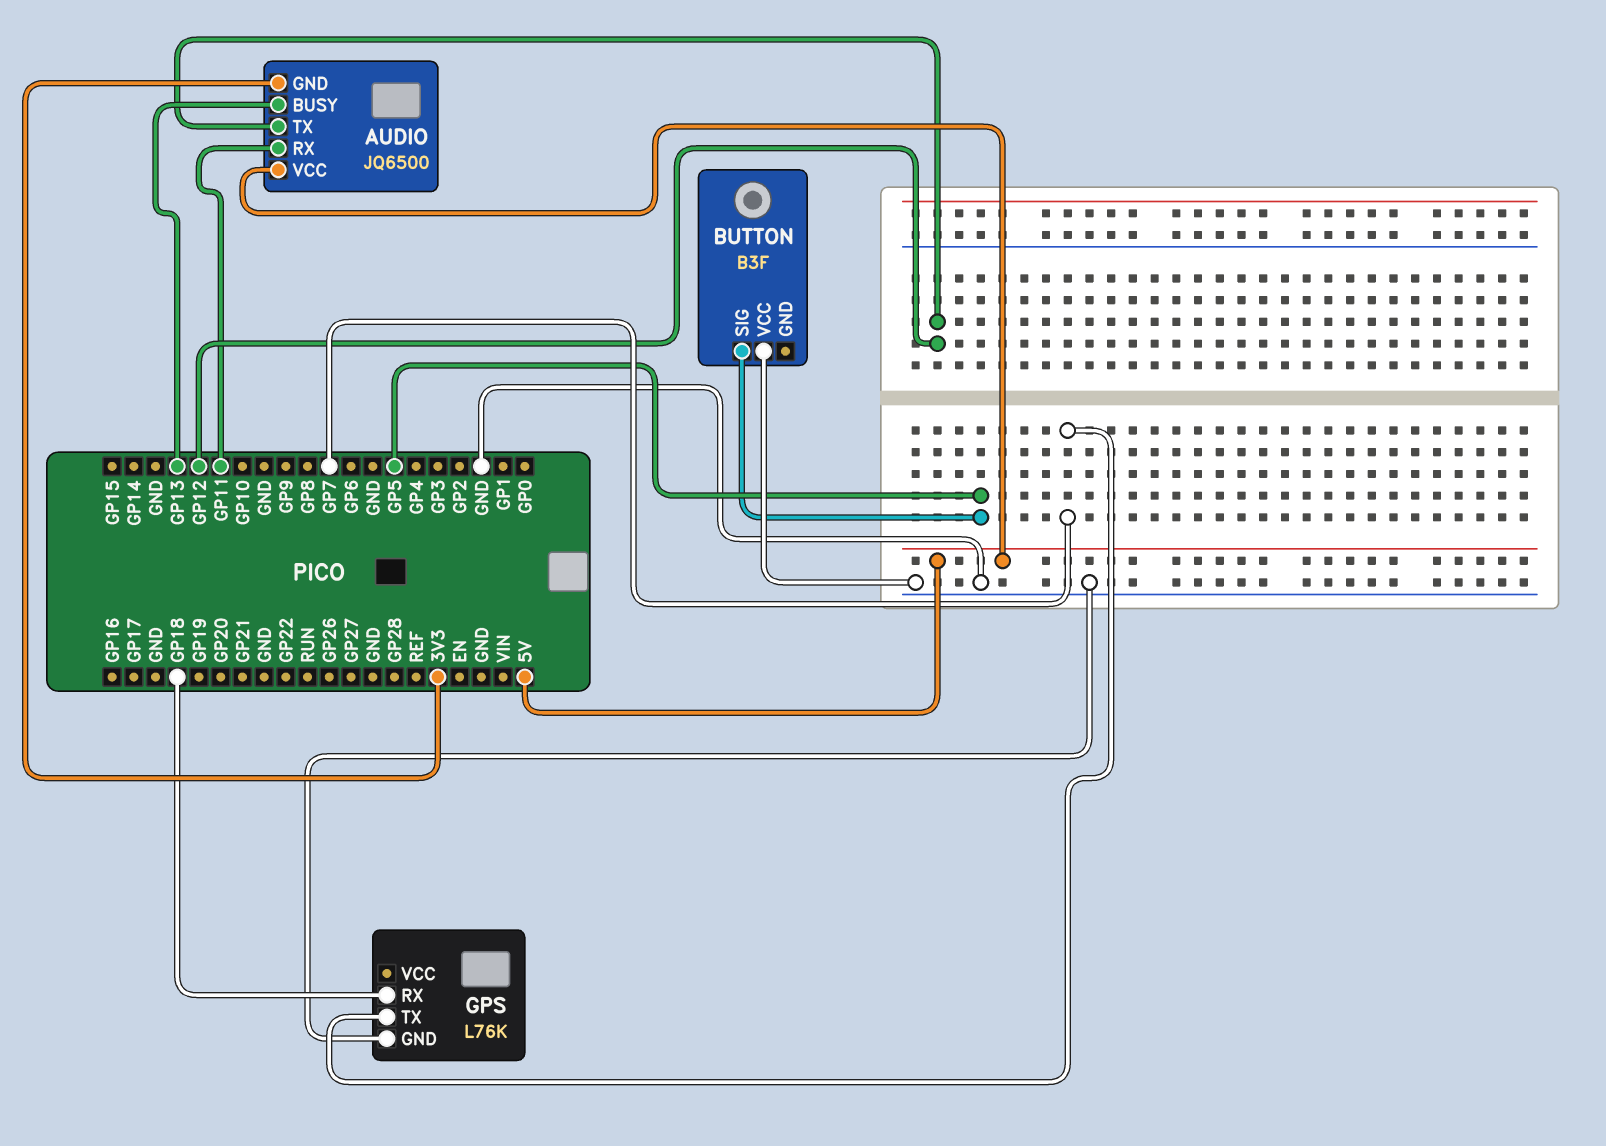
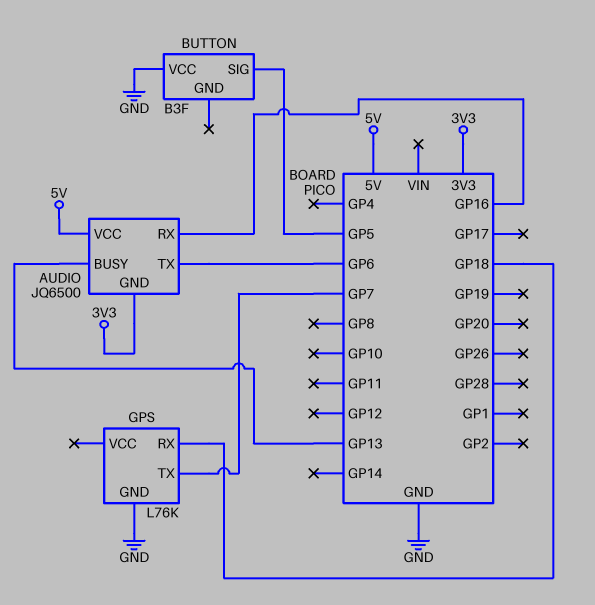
AUDIO pin RX: GP11 -> GP16
AUDIO pin TX: GP12 -> GP6

